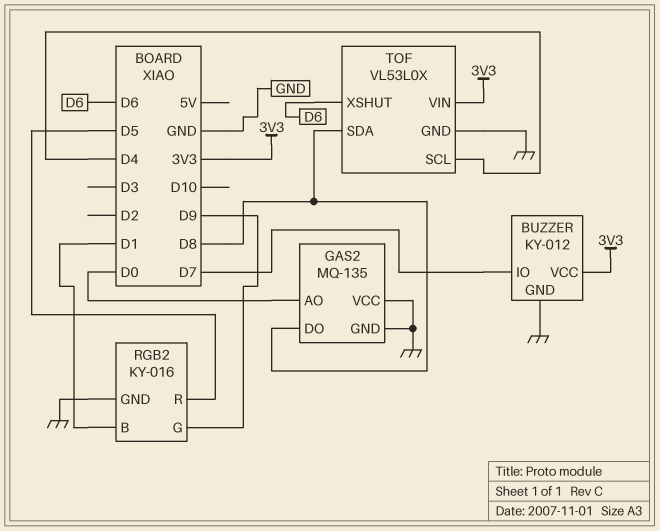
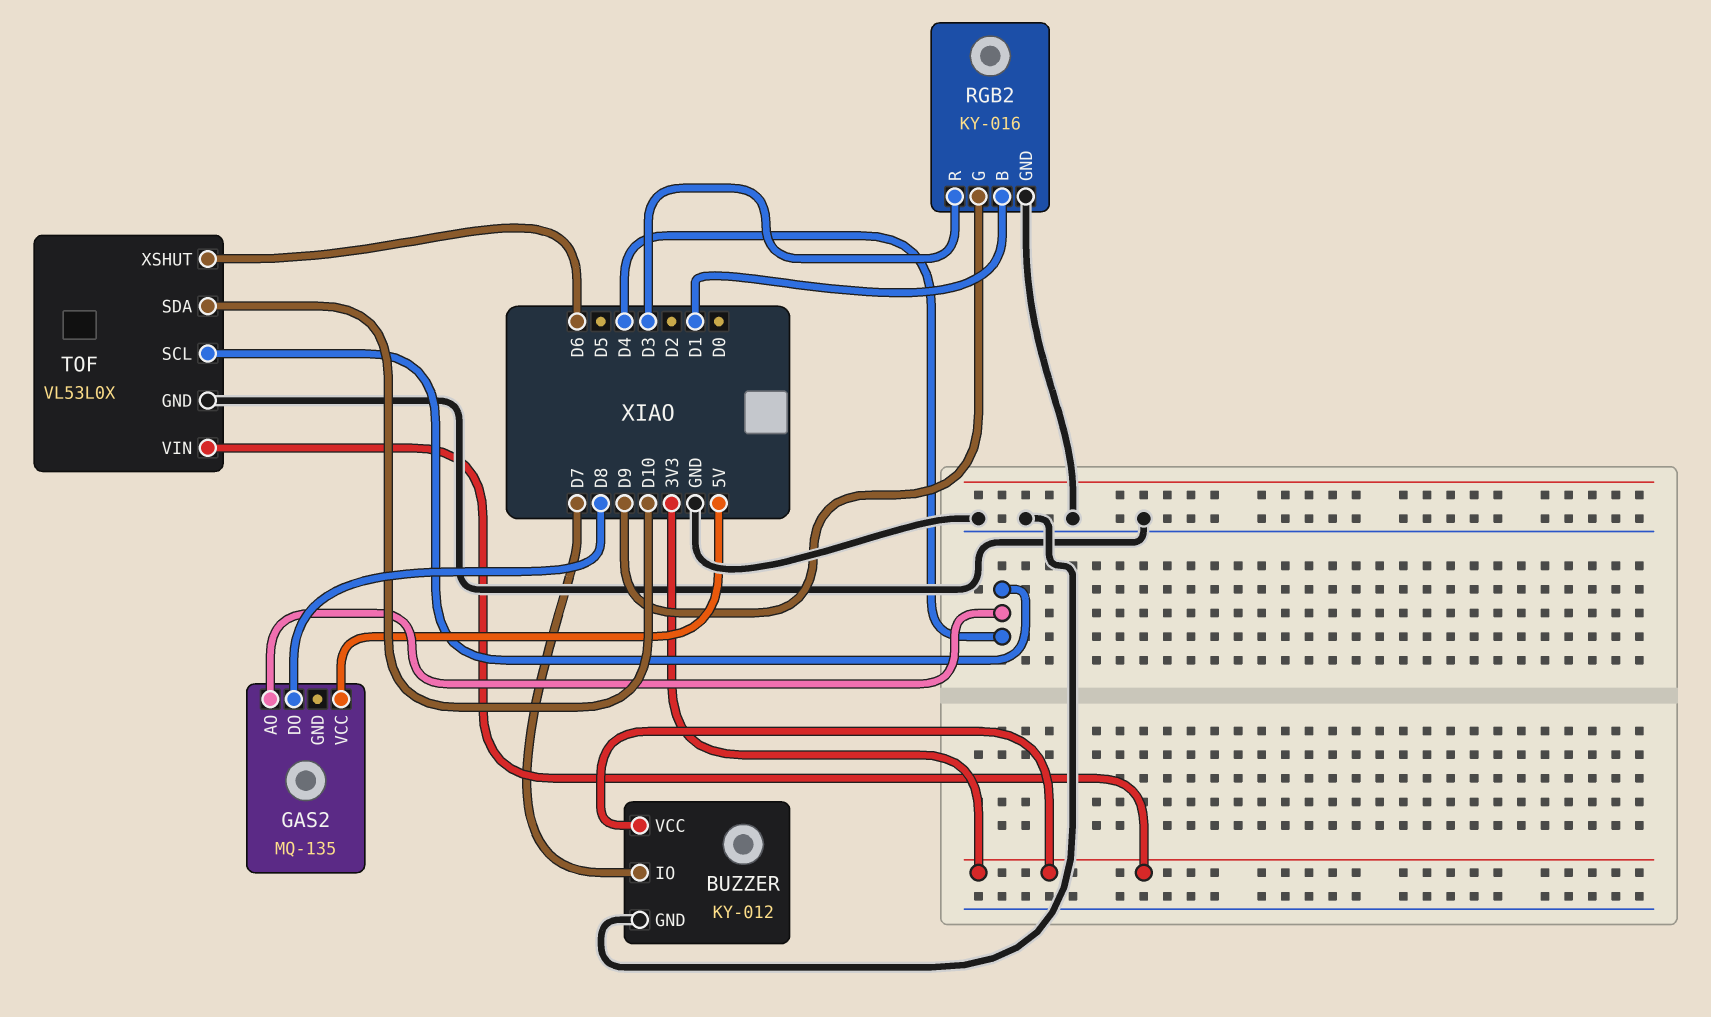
GAS2 pin AO: D0 -> D4
GAS2 pin GND: GND -> none
GAS2 pin VCC: GND -> 5V
RGB2 pin R: D5 -> D3
TOF pin SDA: D8 -> D10

